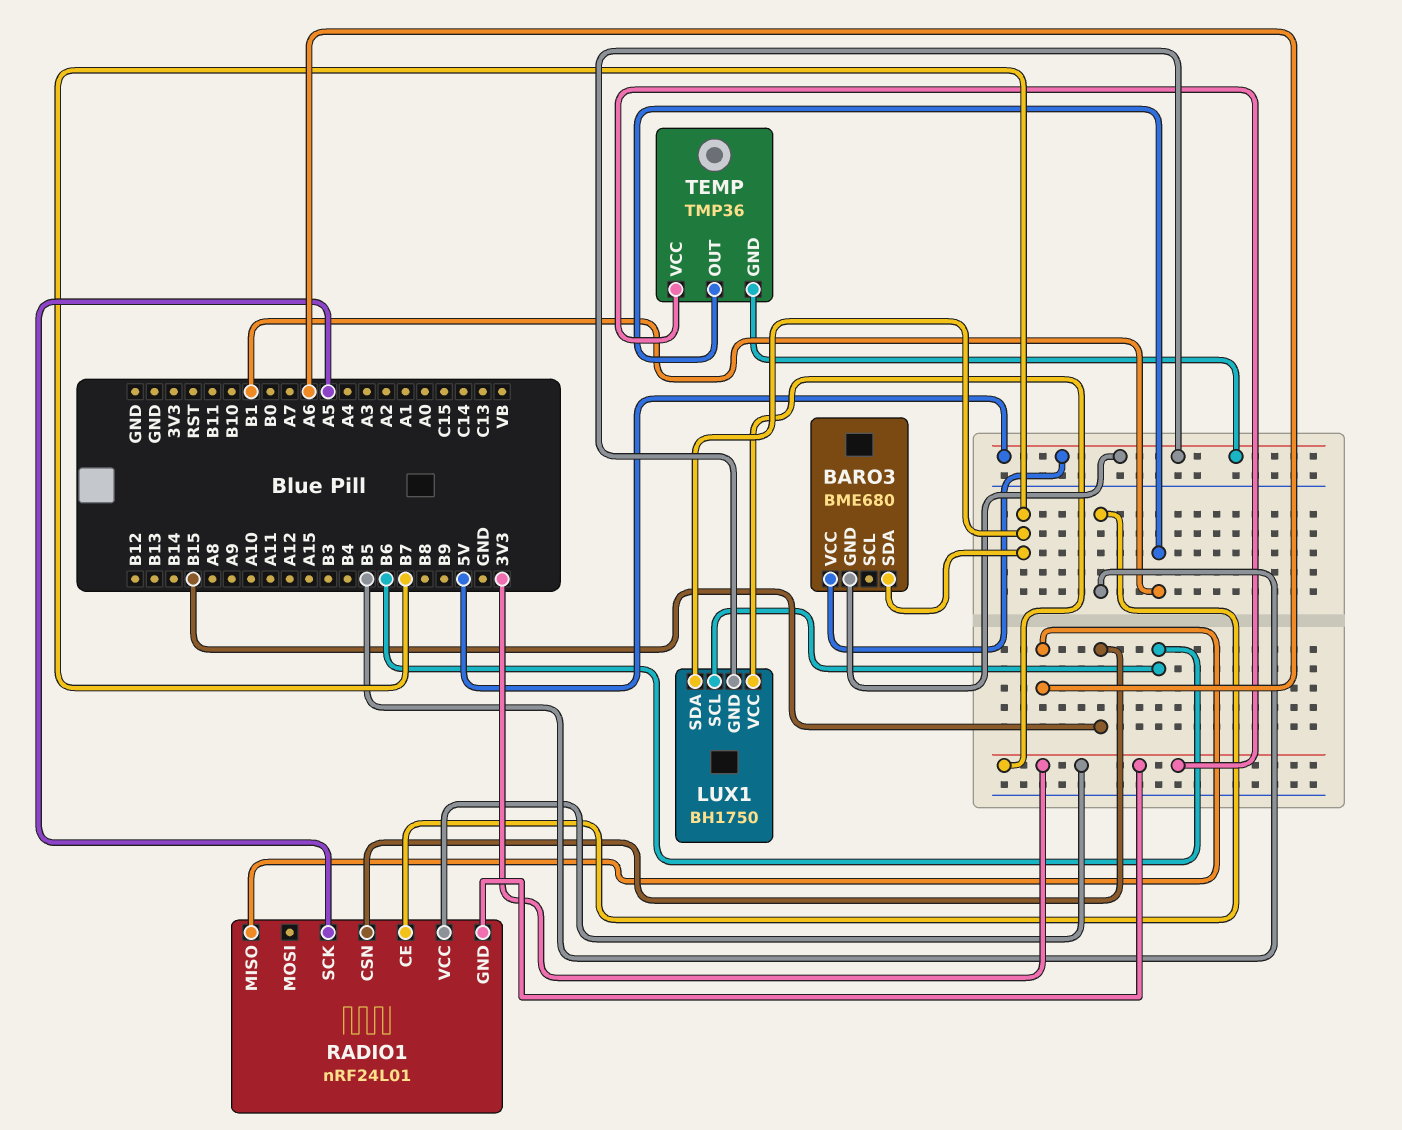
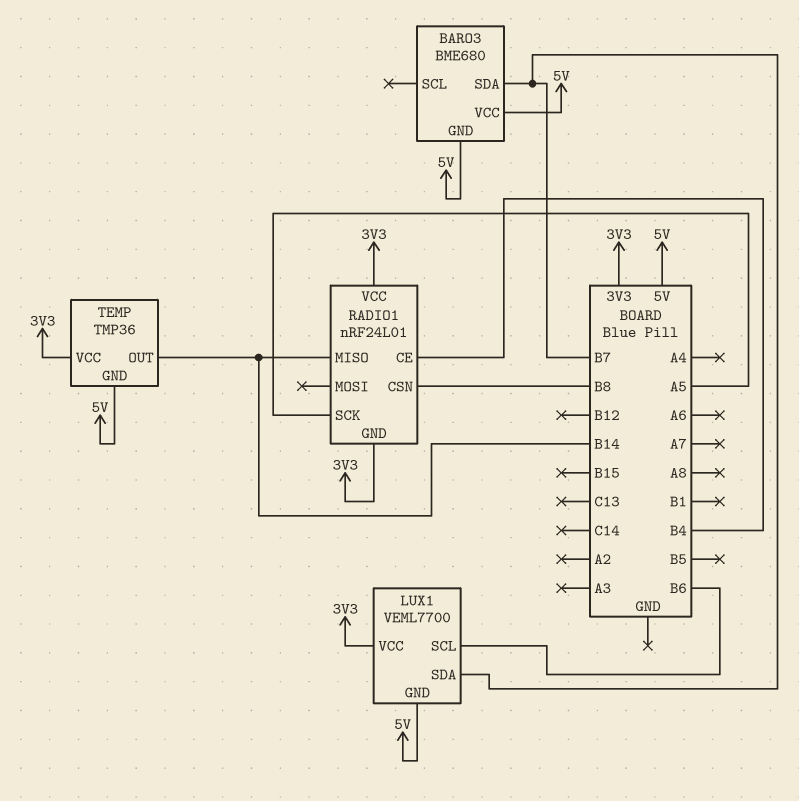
LUX1: BH1750 -> VEML7700
RADIO1 pin CE: B5 -> B4
RADIO1 pin CSN: B15 -> B8
RADIO1 pin MISO: A6 -> B14
TEMP pin OUT: B1 -> B14

